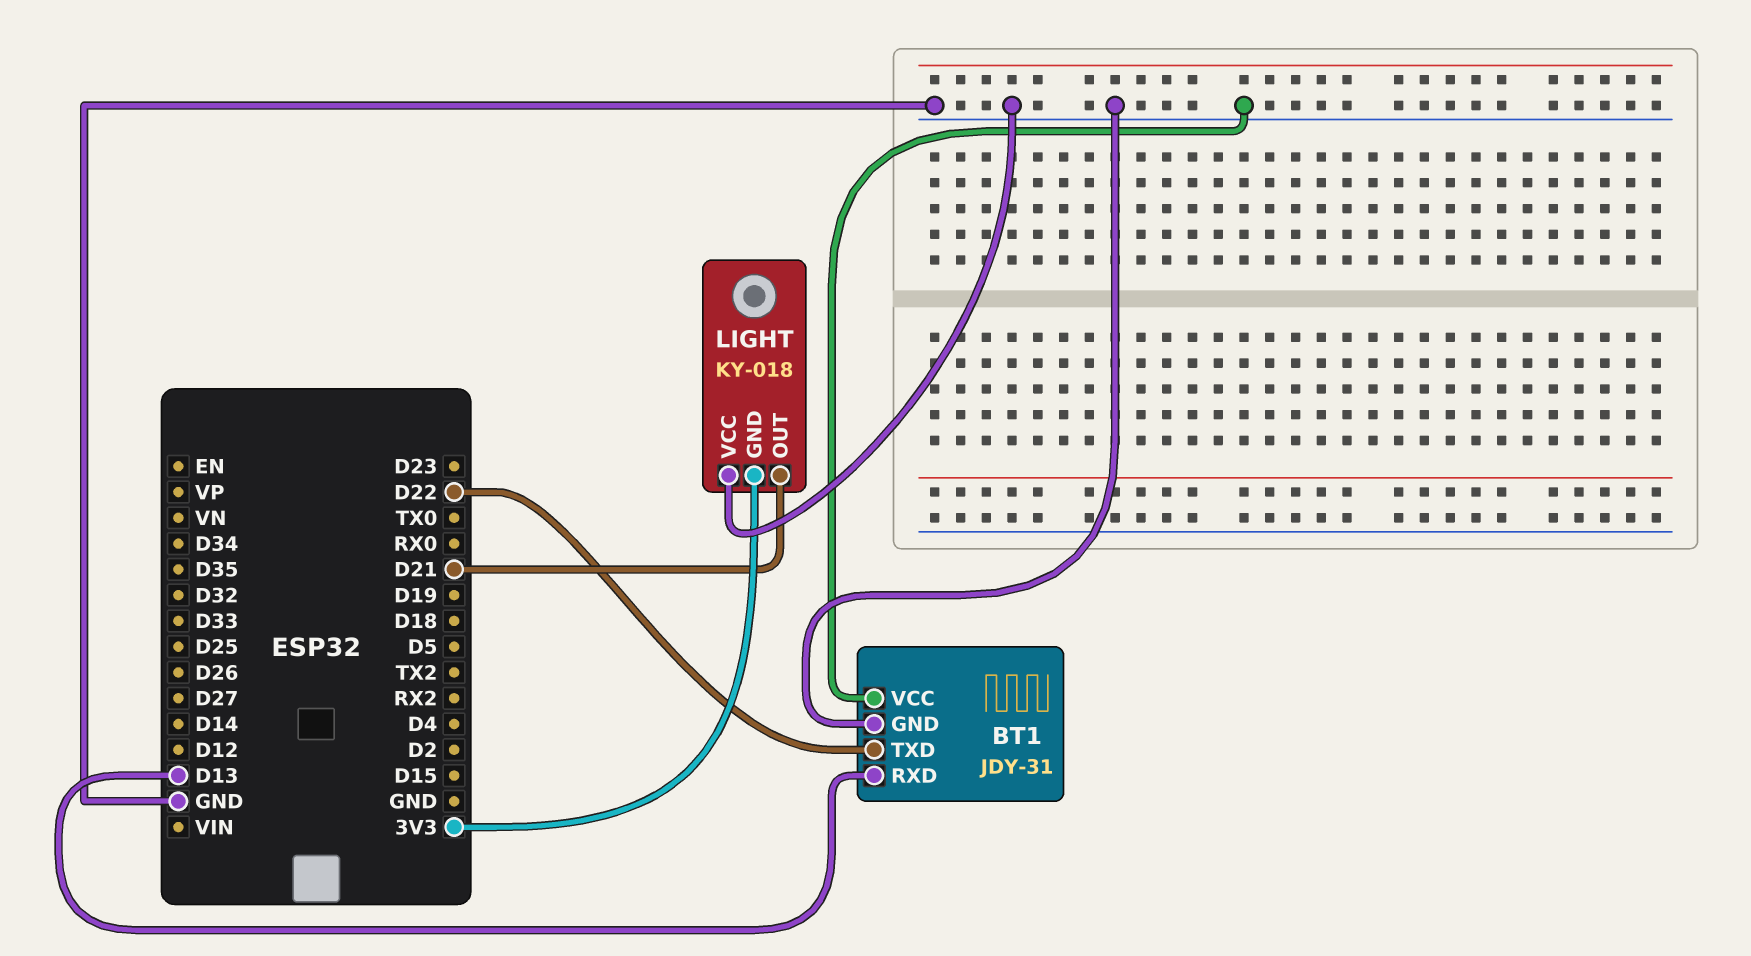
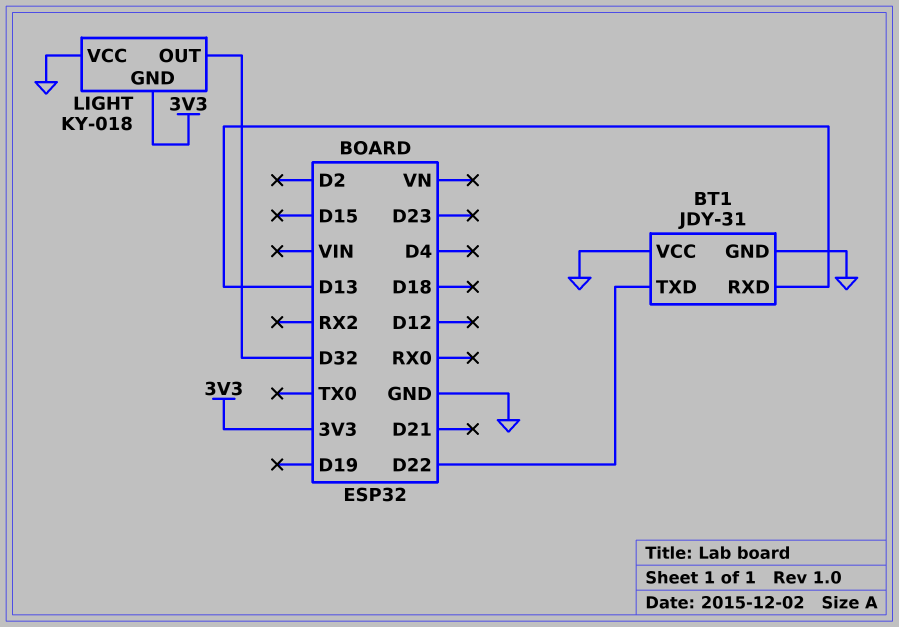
LIGHT pin OUT: D21 -> D32

